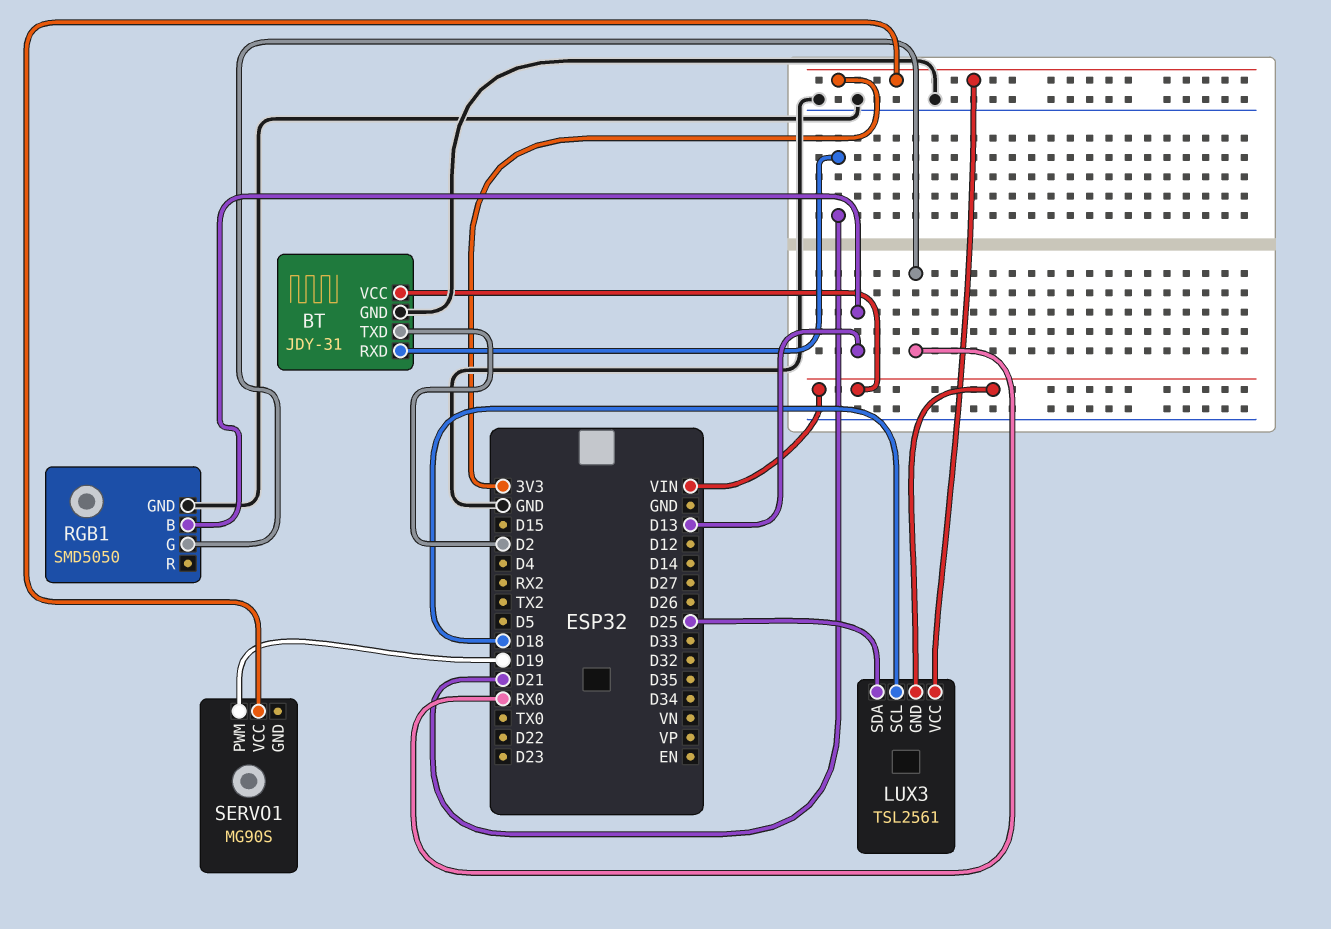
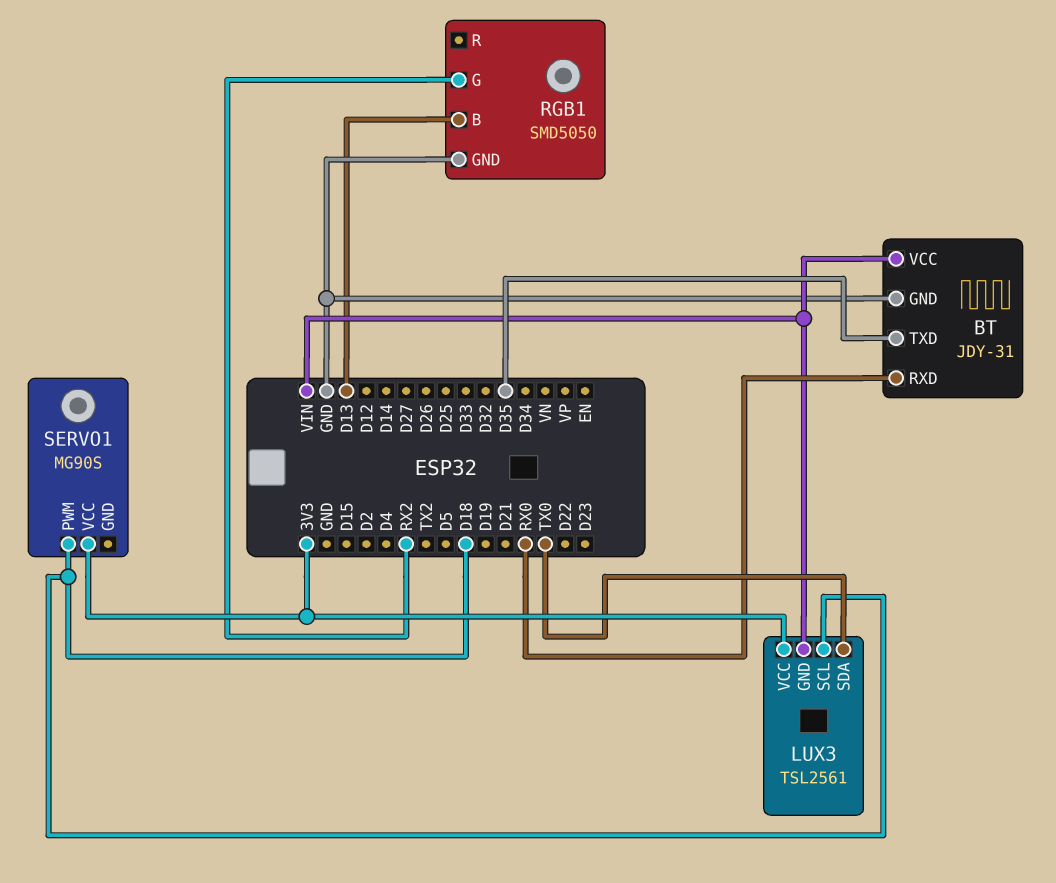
BT pin RXD: D21 -> RX0
BT pin TXD: D2 -> D35
LUX3 pin SDA: D25 -> TX0
RGB1 pin G: RX0 -> RX2
SERVO1 pin PWM: D19 -> D18

